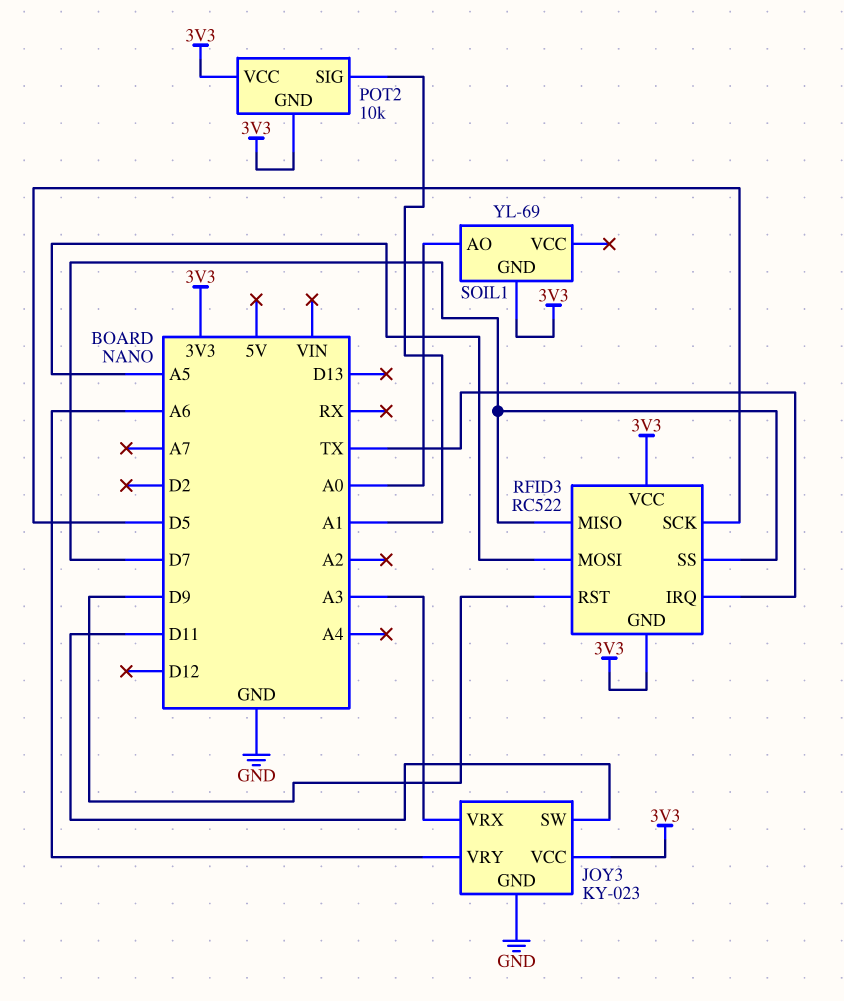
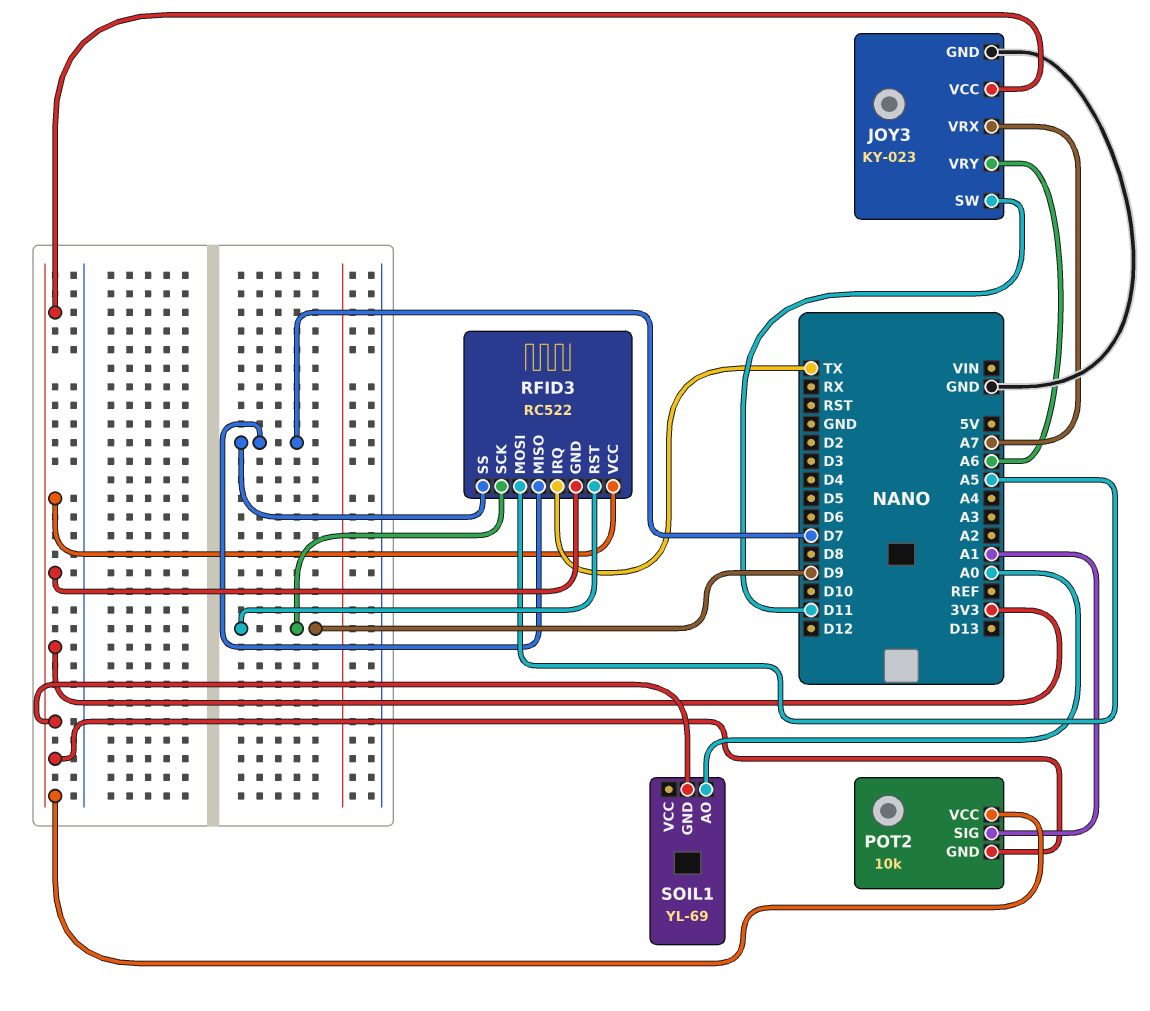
JOY3 pin VRX: A3 -> A7
RFID3 pin SCK: D5 -> D9

